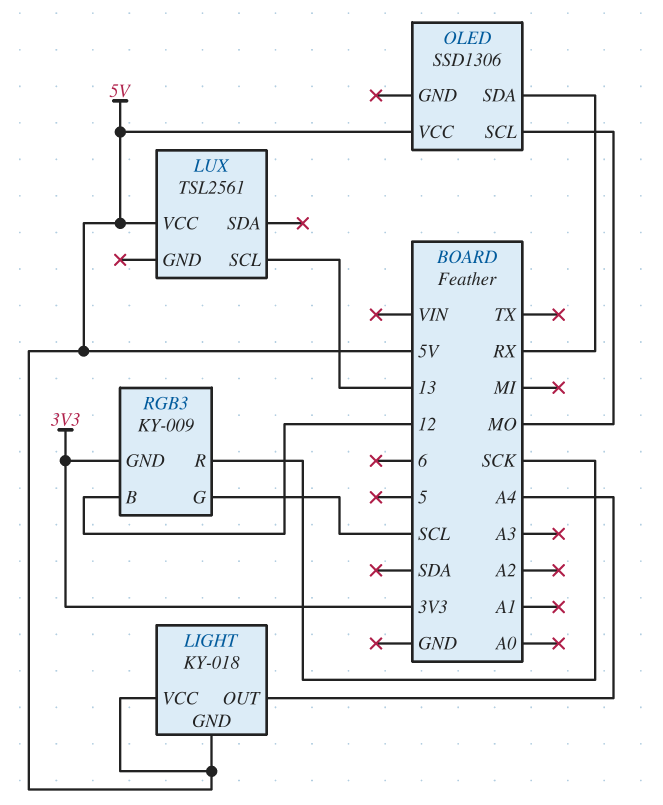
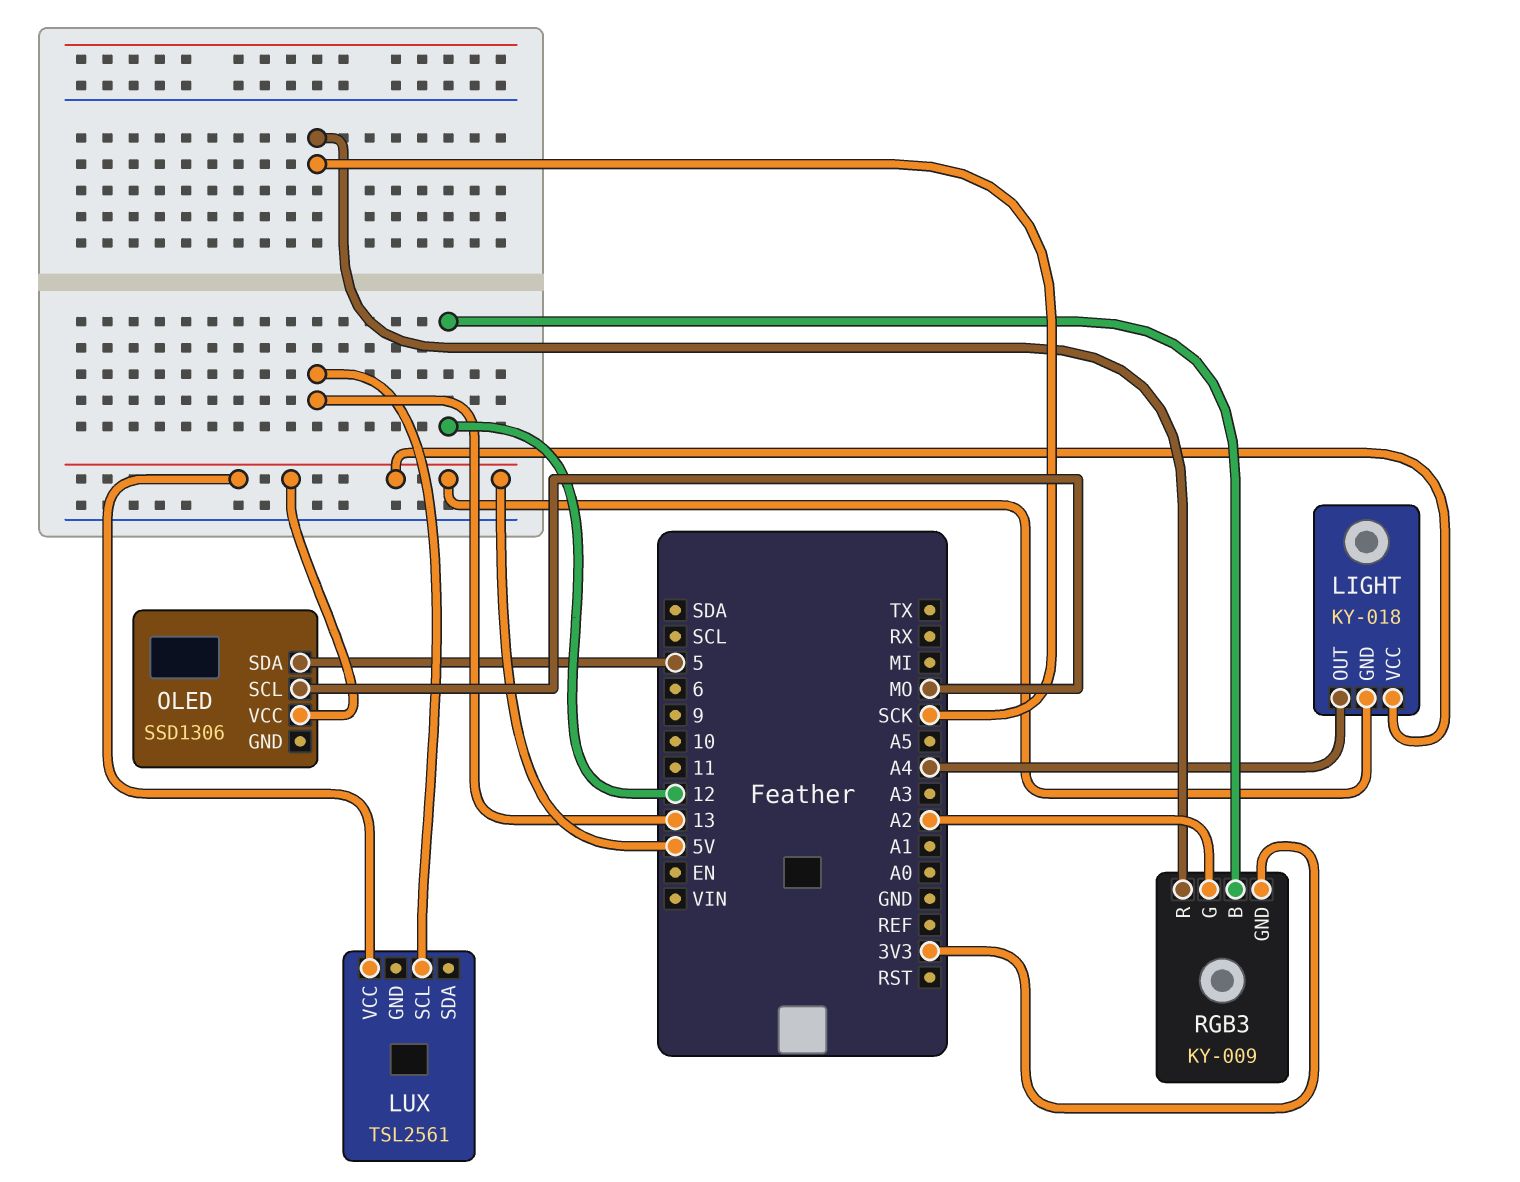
OLED pin SDA: RX -> 5
RGB3 pin G: SCL -> A2

